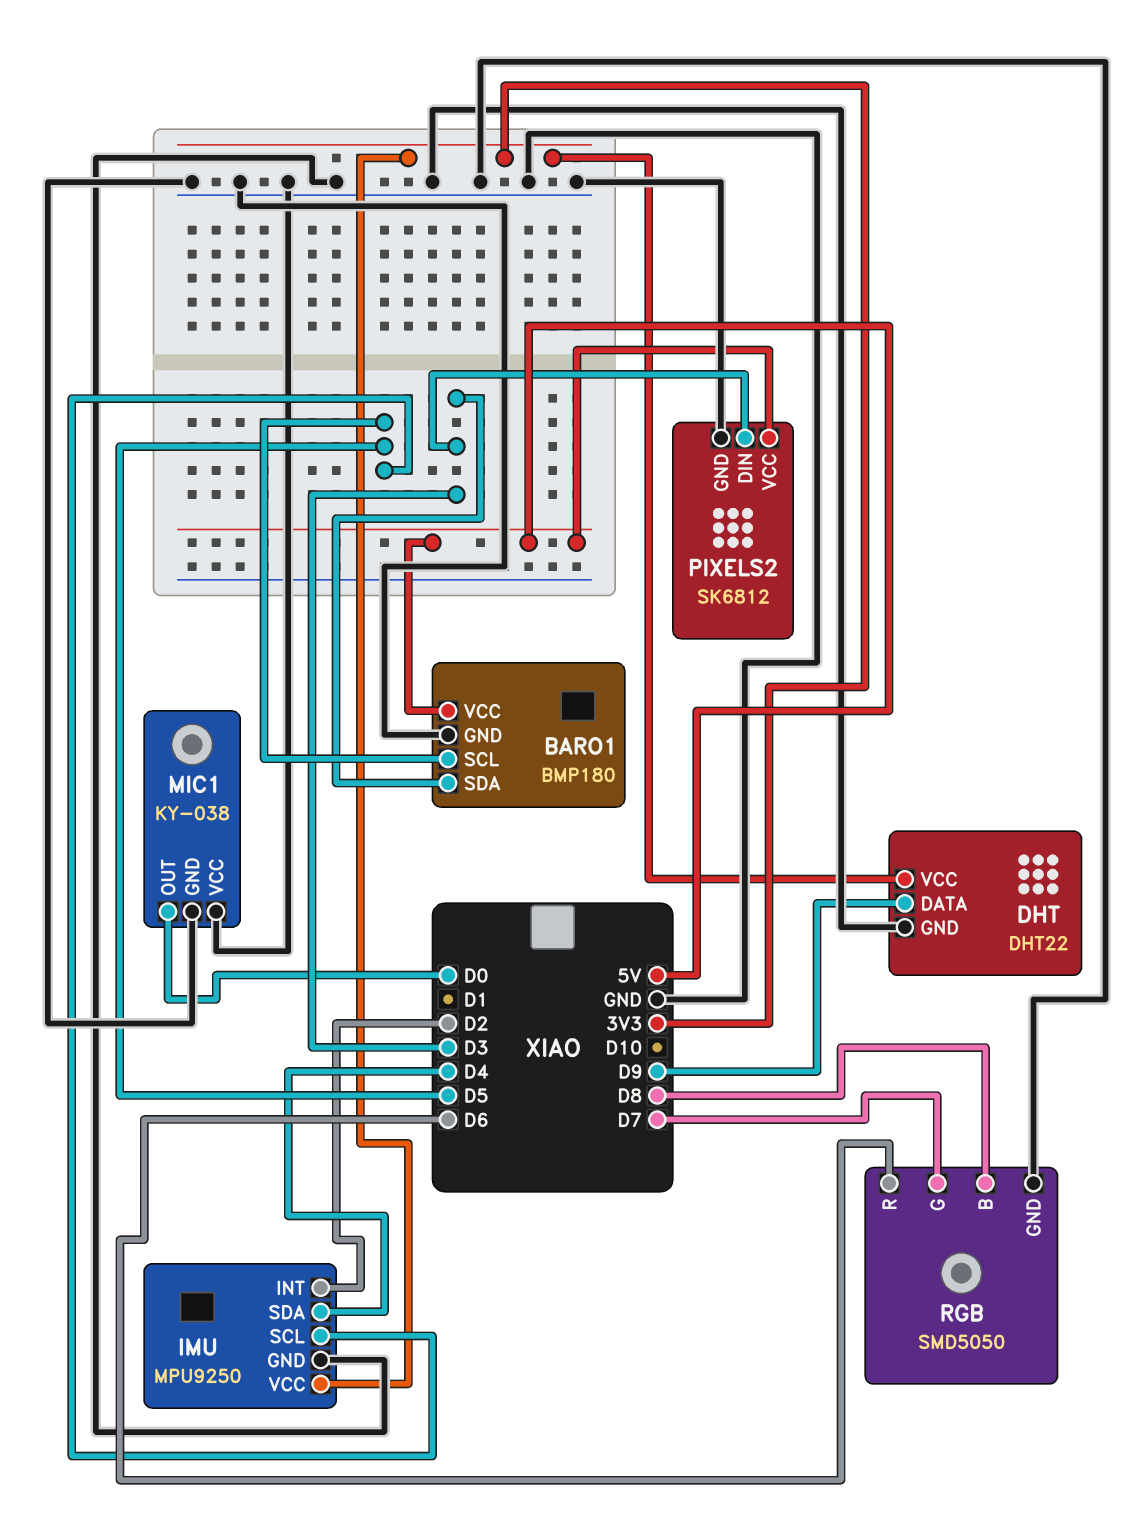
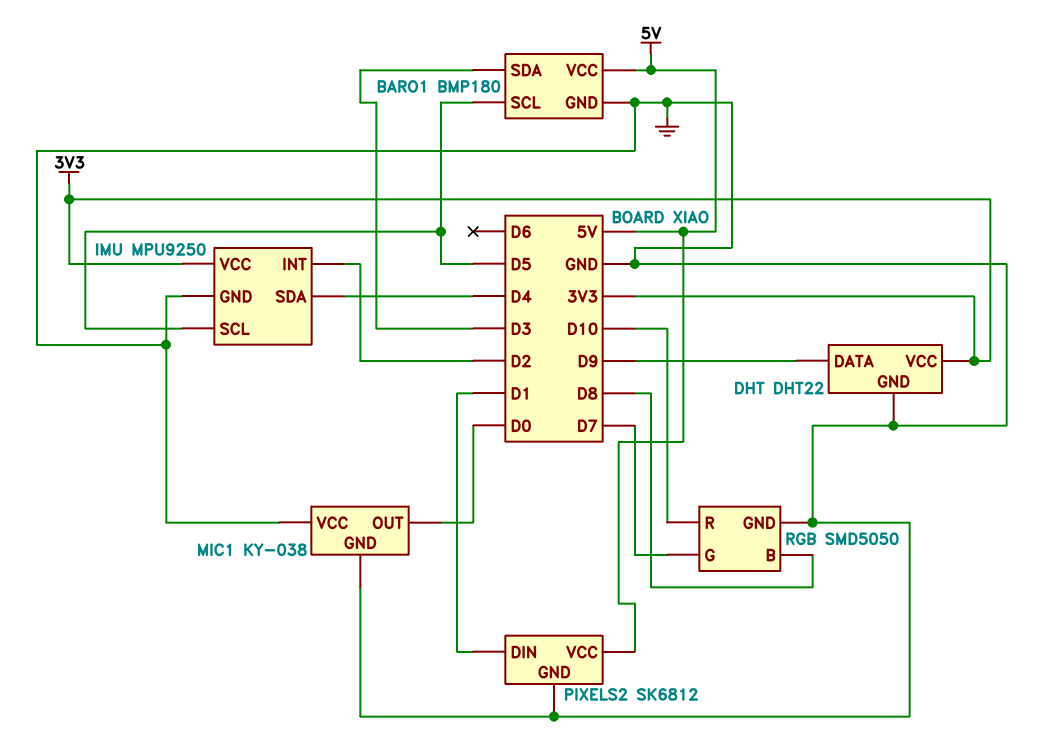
PIXELS2 pin DIN: D3 -> D1
RGB pin R: D6 -> D10

